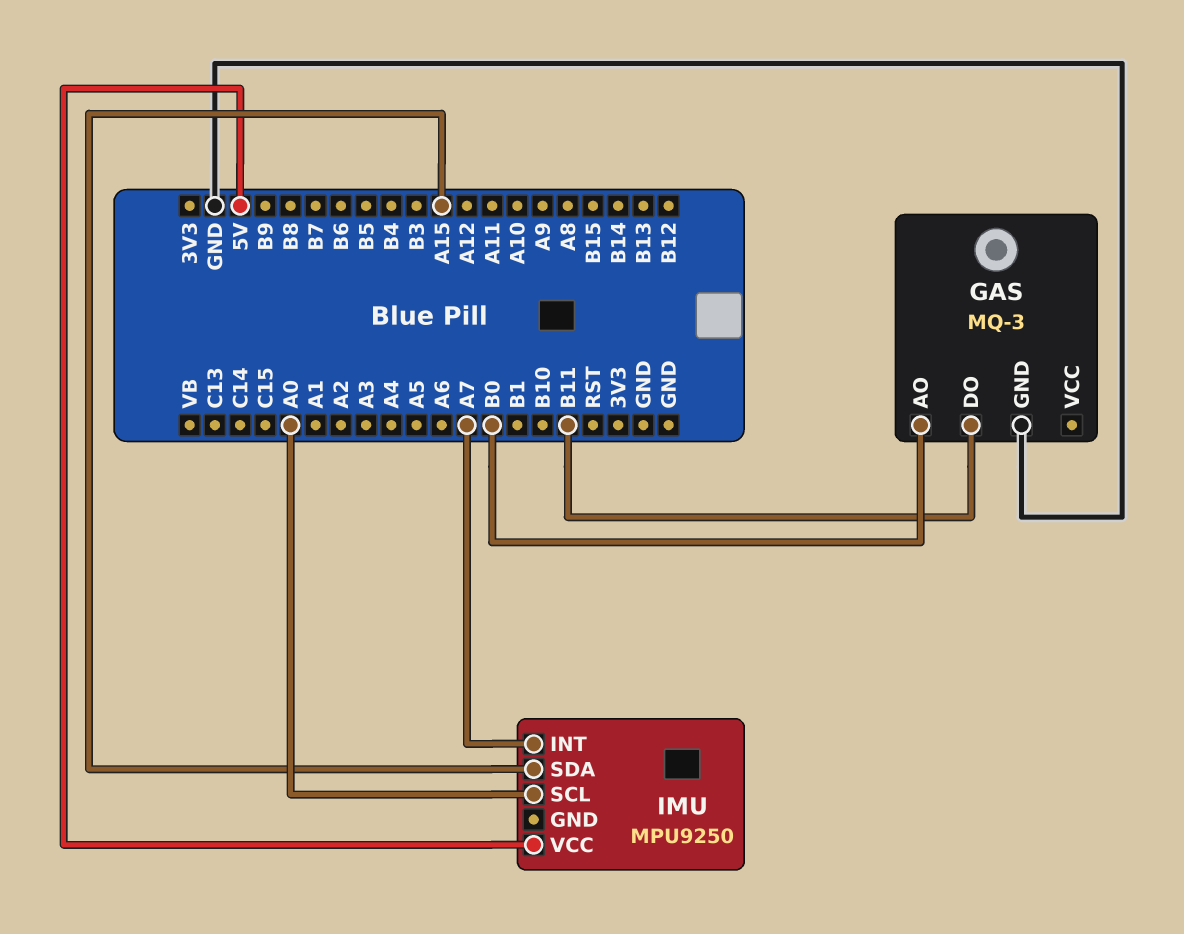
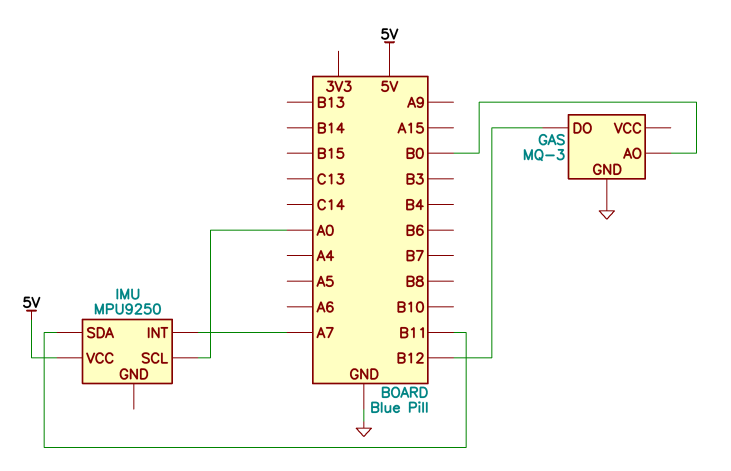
GAS pin DO: B11 -> B12
IMU pin SDA: A15 -> B11

